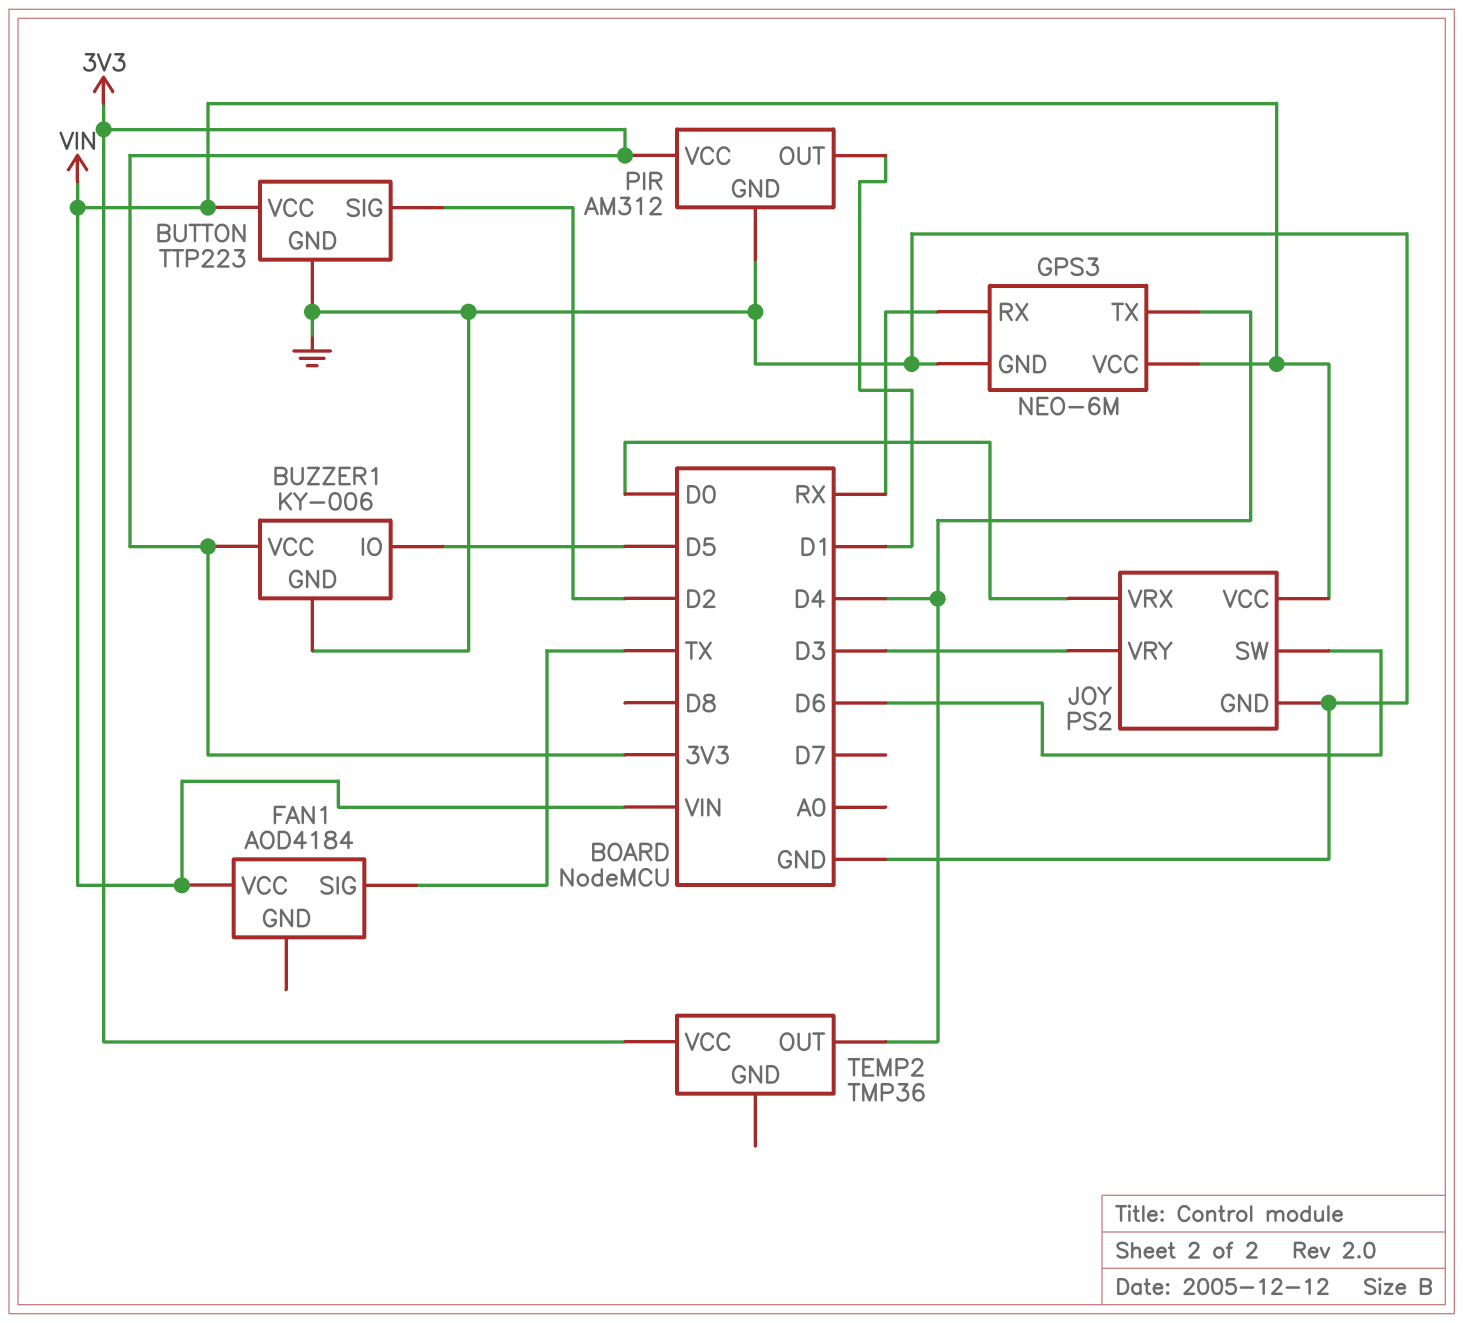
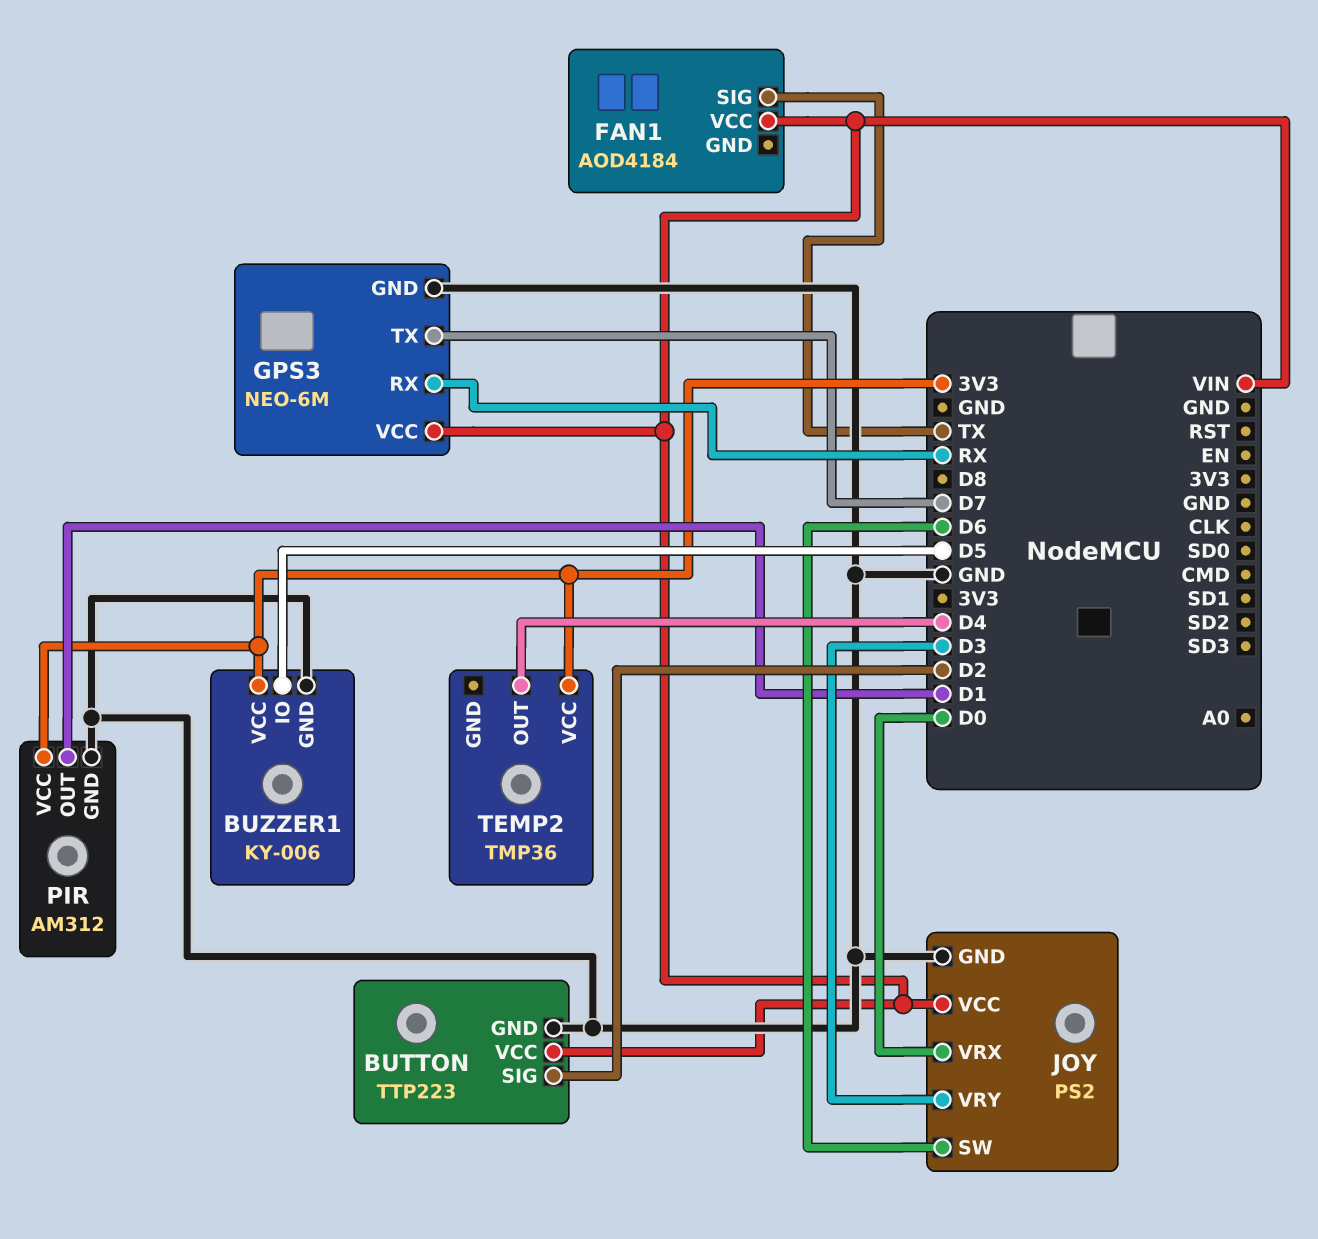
GPS3 pin TX: D4 -> D7

